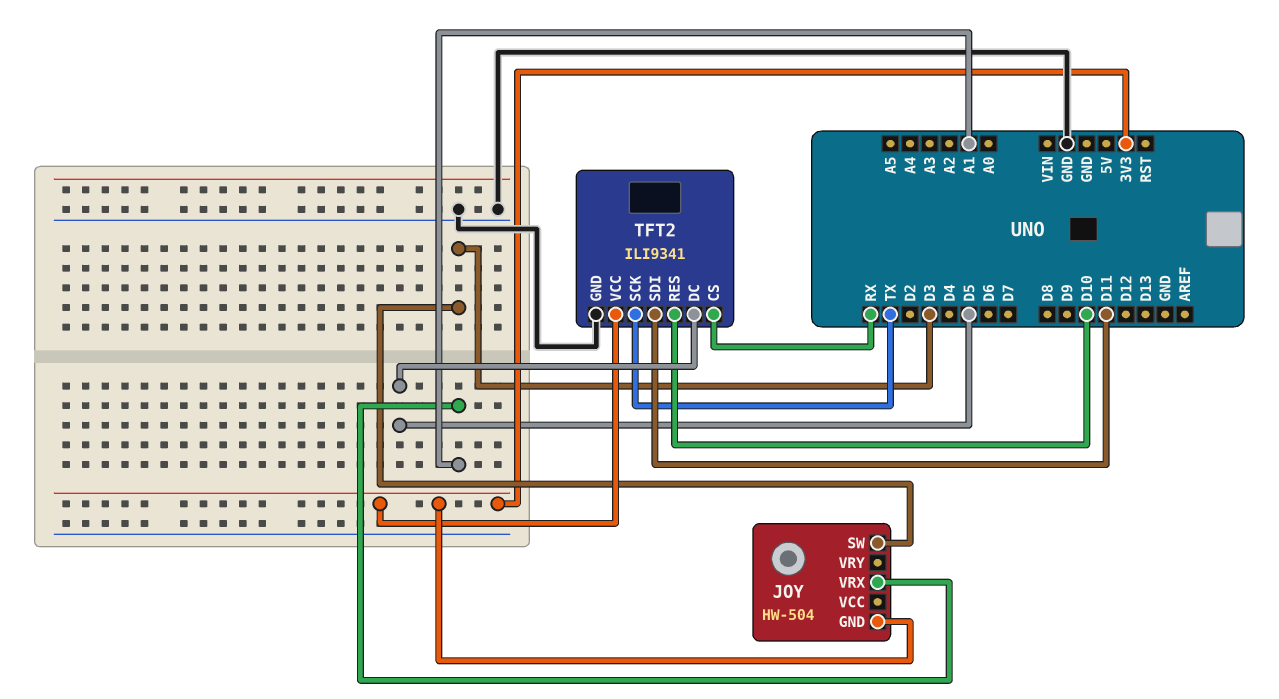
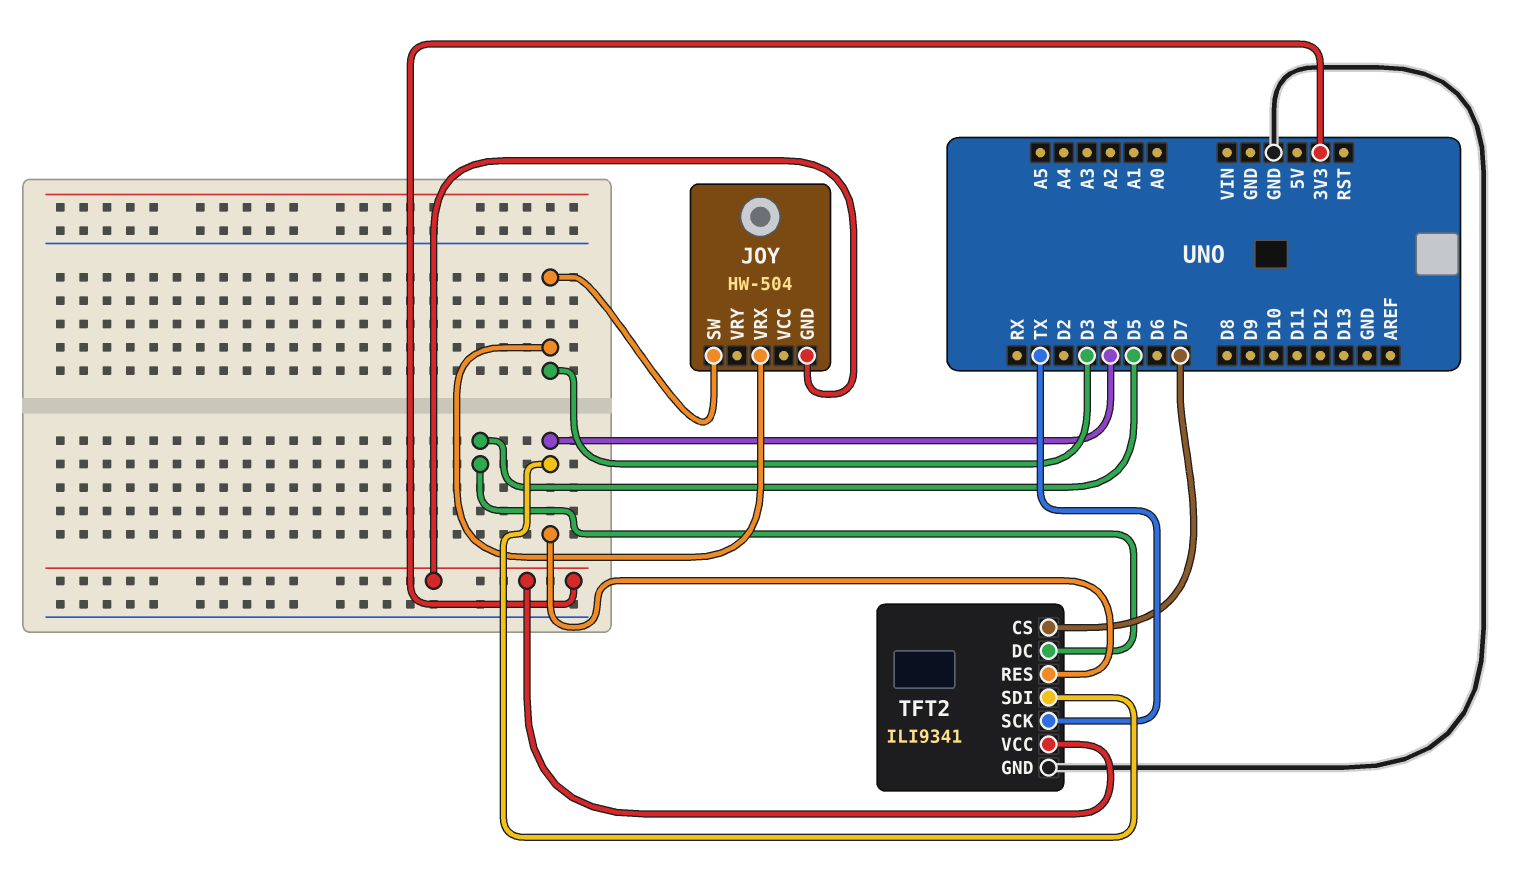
JOY pin VRX: A1 -> D3
TFT2 pin CS: RX -> D7
TFT2 pin RES: D10 -> D4
TFT2 pin SDI: D11 -> D4

